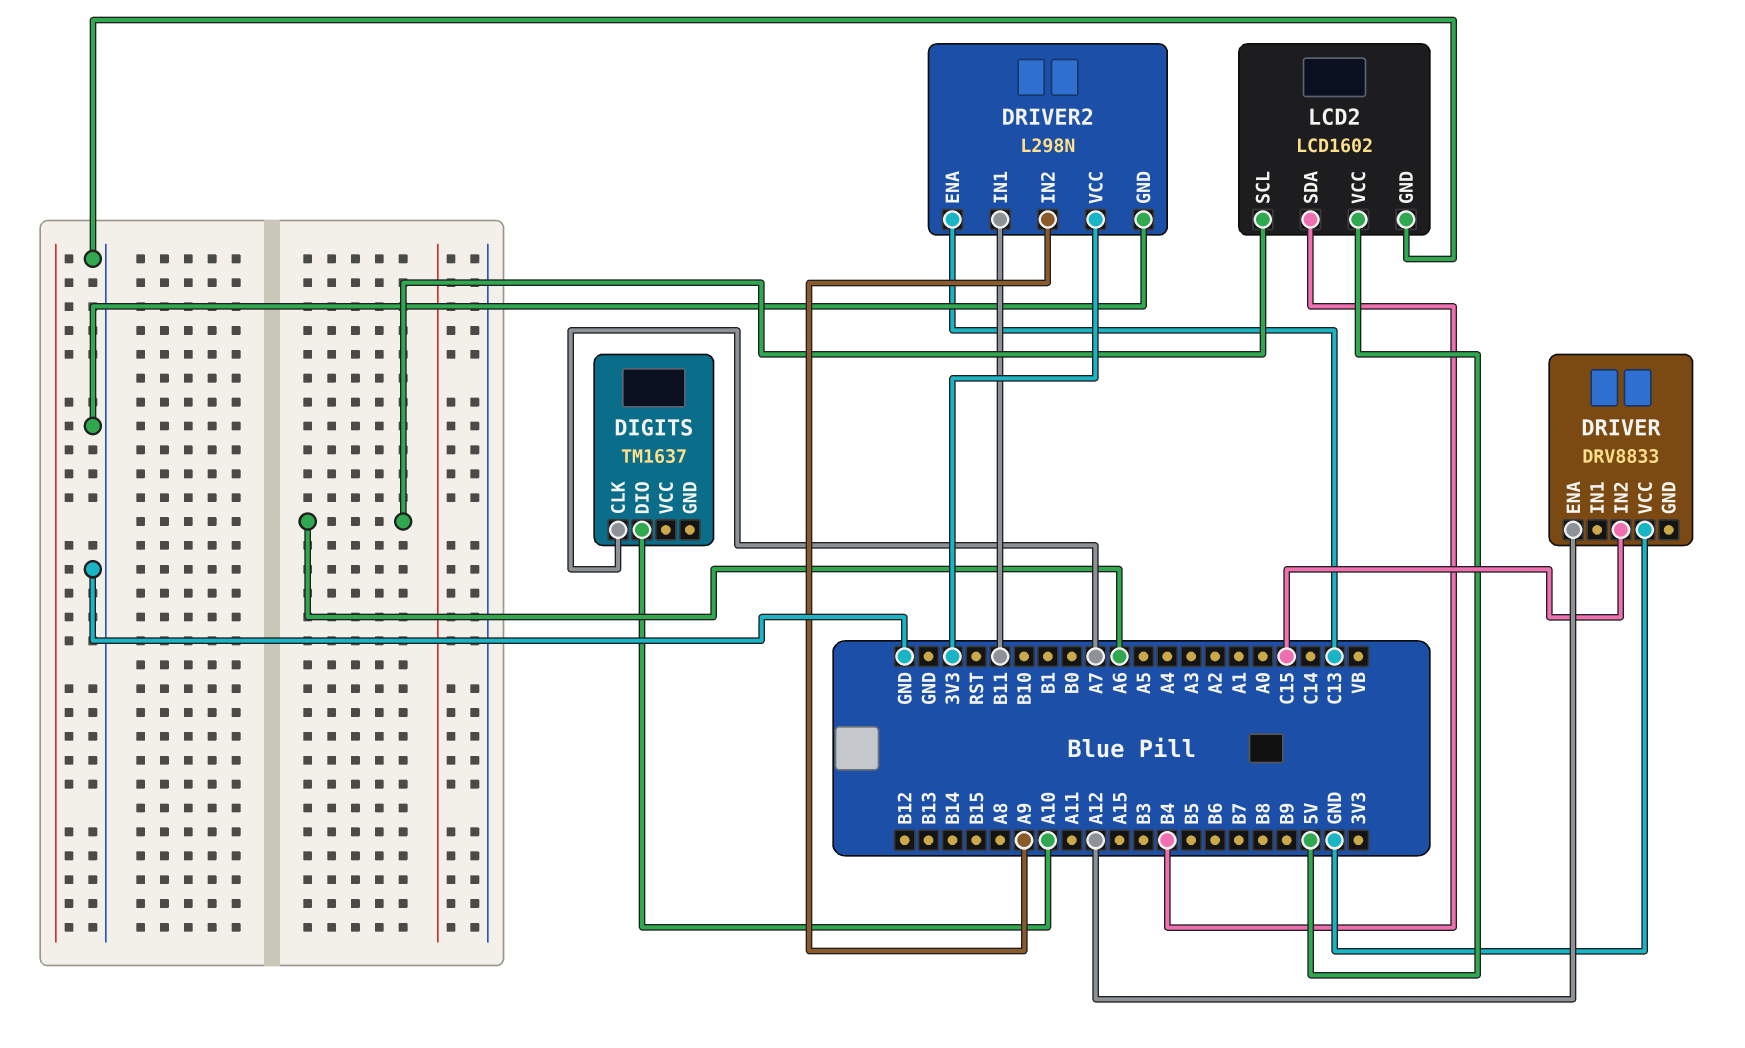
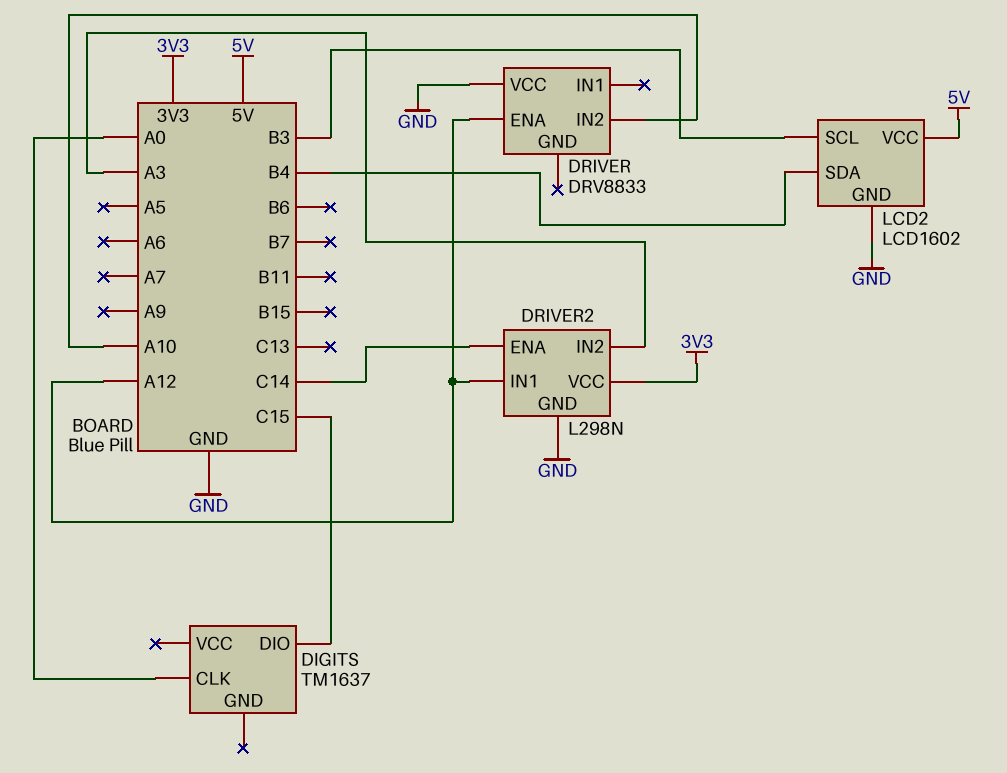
DIGITS pin CLK: A7 -> A0
DIGITS pin DIO: A10 -> C15
DRIVER pin IN2: C15 -> A10
DRIVER2 pin ENA: C13 -> C14
DRIVER2 pin IN1: B11 -> A12
DRIVER2 pin IN2: A9 -> A3
LCD2 pin SCL: A6 -> B3

